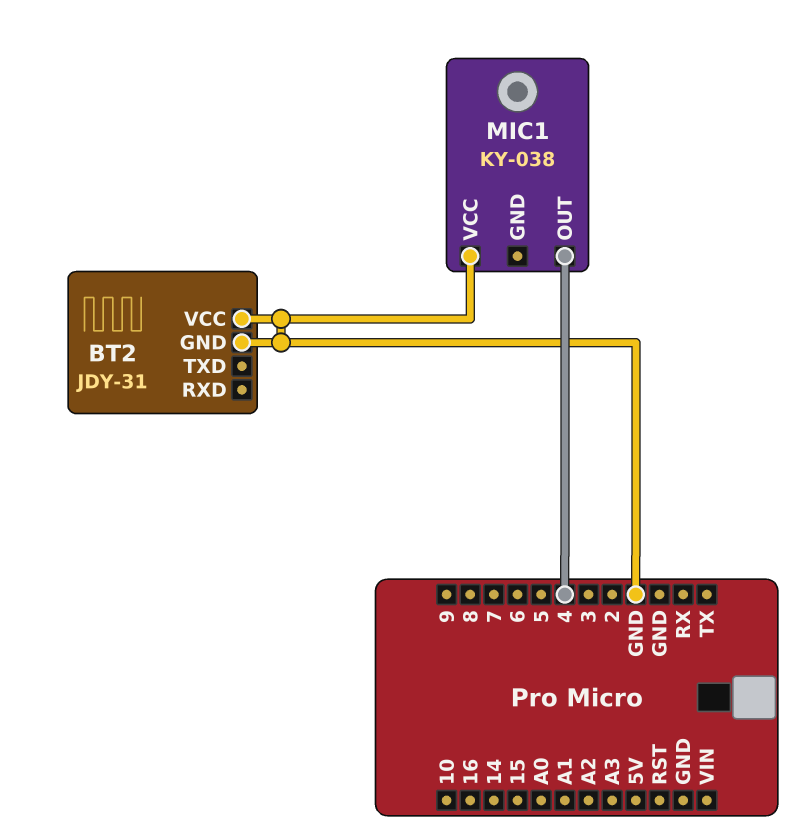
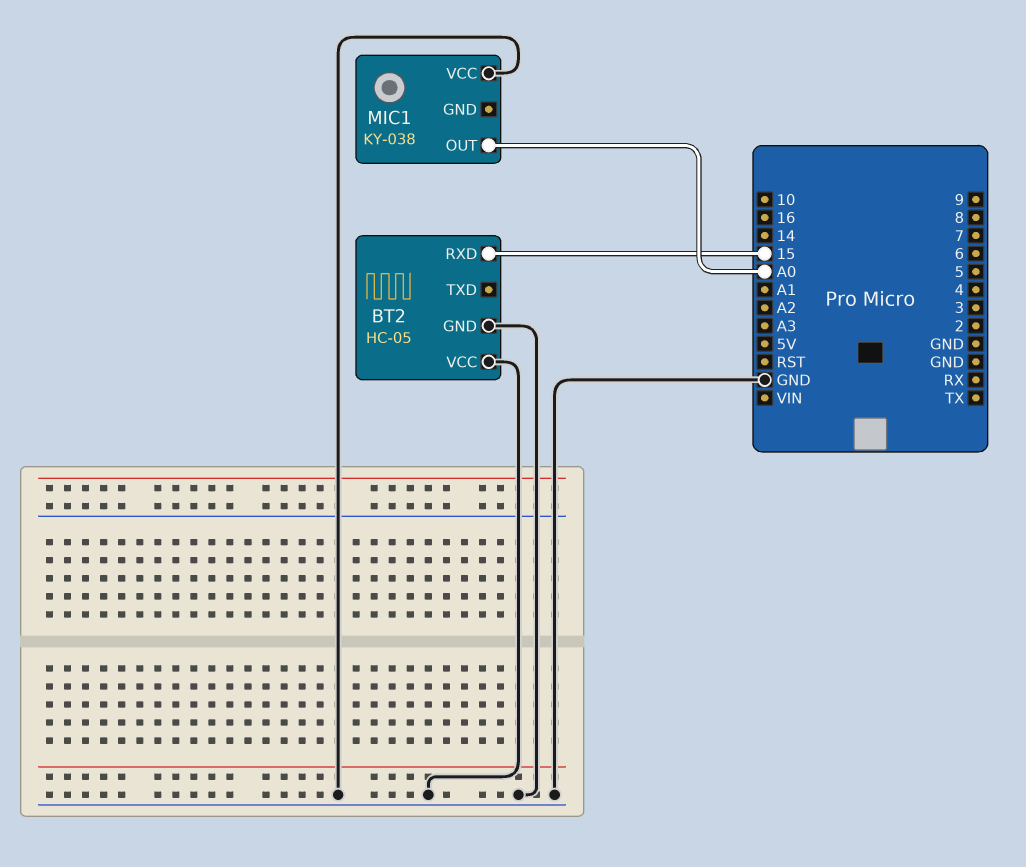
BT2: JDY-31 -> HC-05
BT2 pin RXD: none -> 15
MIC1 pin OUT: 4 -> A0

